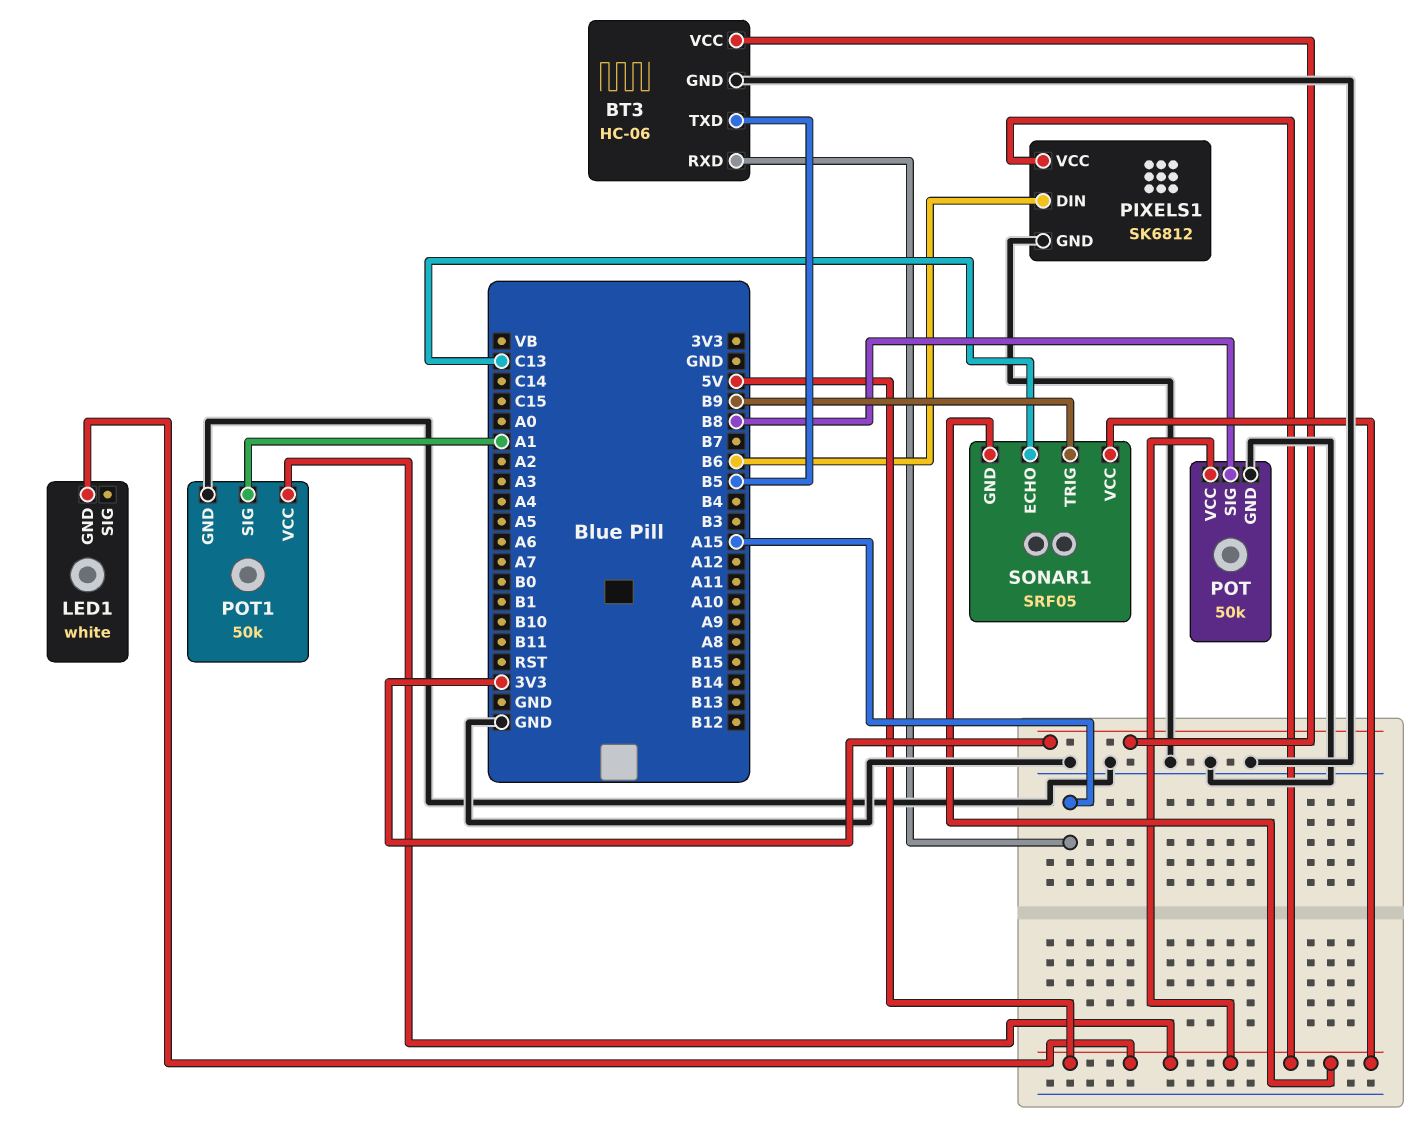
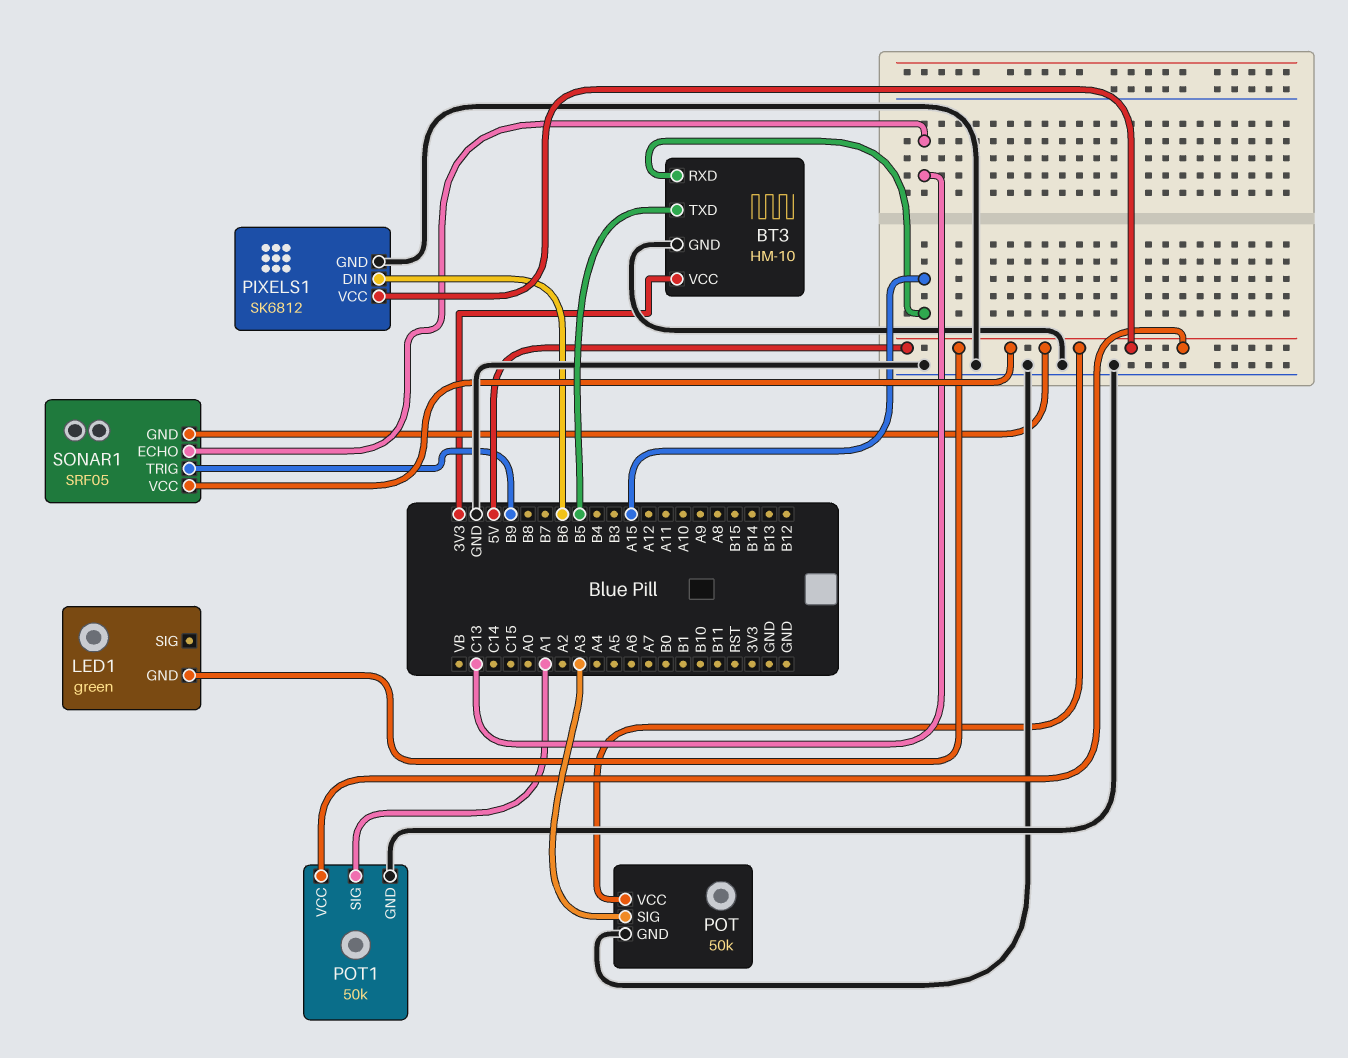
BT3: HC-06 -> HM-10
LED1: white -> green
POT pin SIG: B8 -> A3

